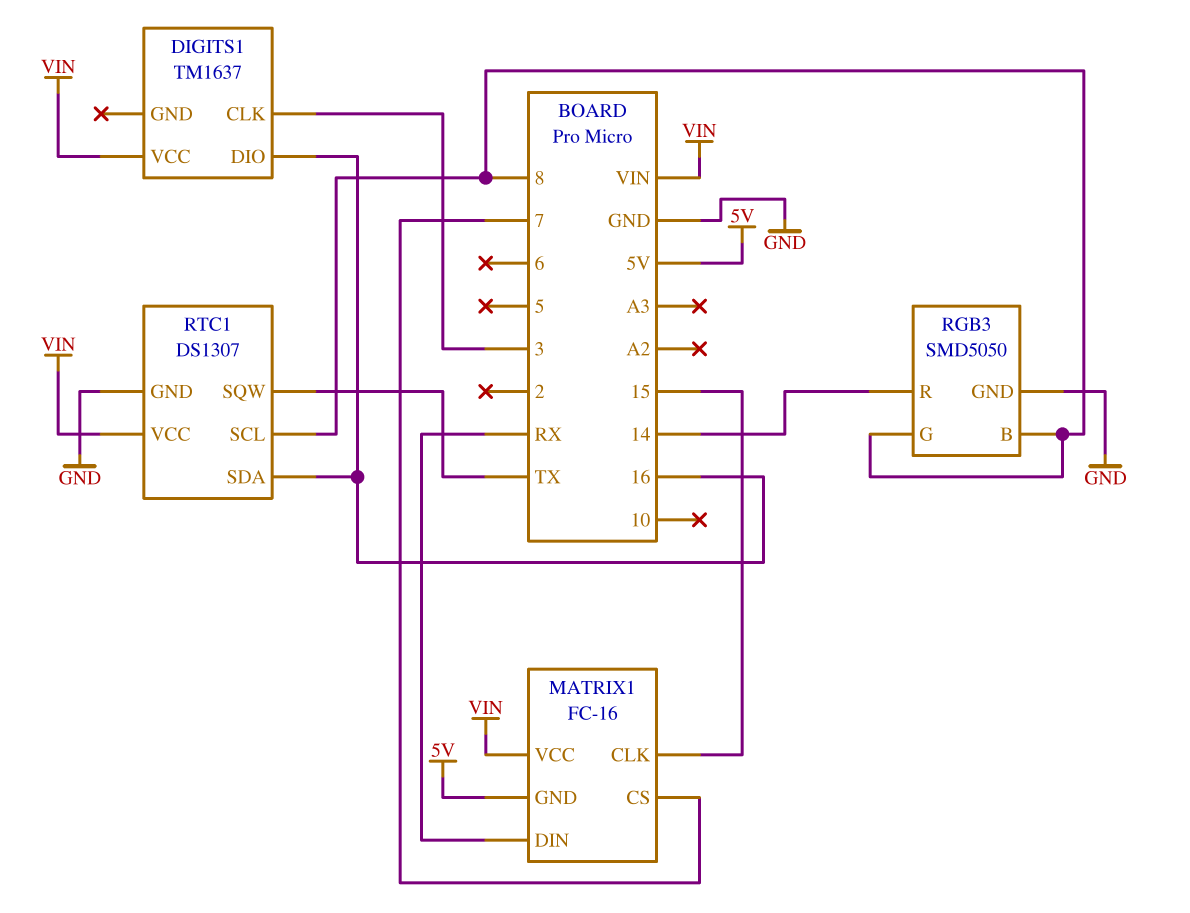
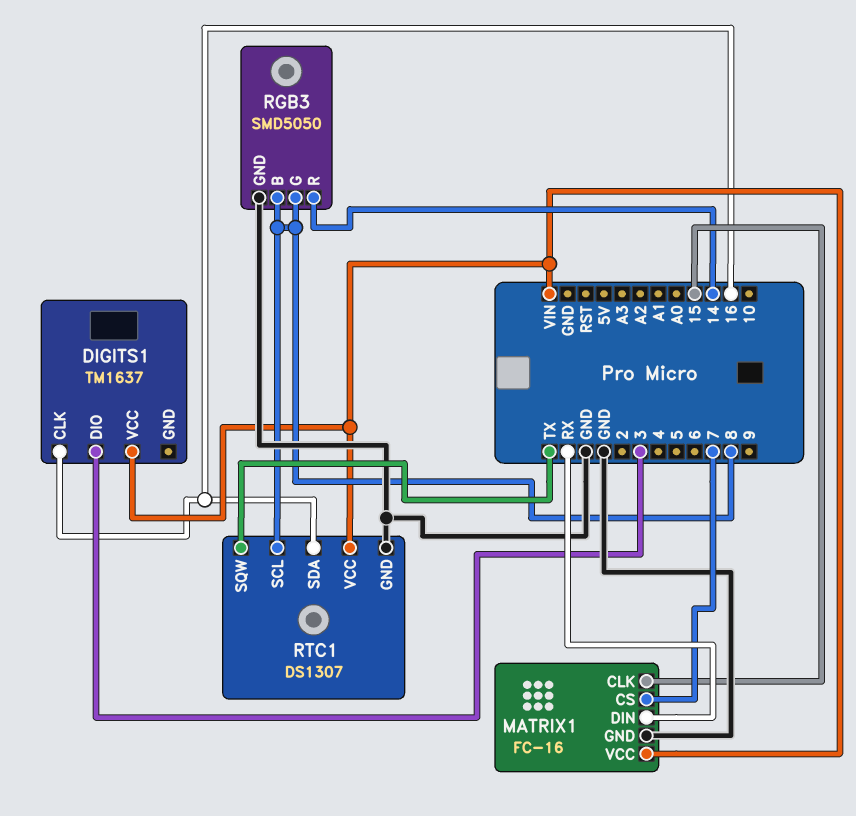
DIGITS1 pin CLK: 3 -> 16
DIGITS1 pin DIO: 16 -> 3
MATRIX1 pin GND: 5V -> GND

